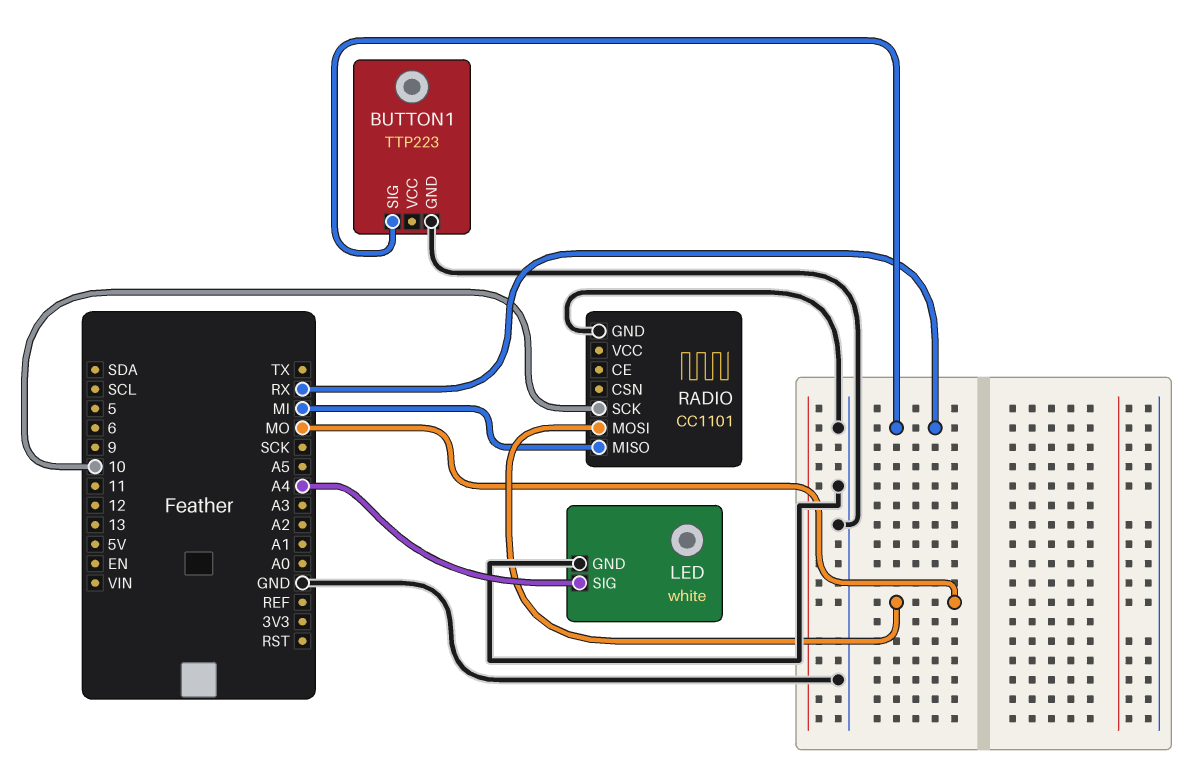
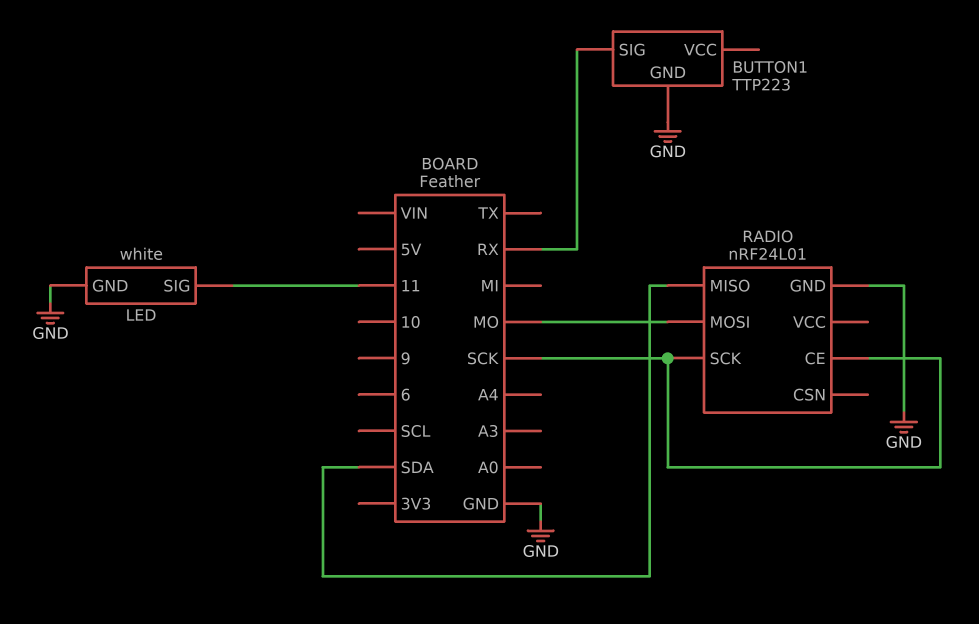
LED pin SIG: A4 -> 11
RADIO: CC1101 -> nRF24L01
RADIO pin CE: none -> SCK
RADIO pin MISO: MI -> SDA
RADIO pin SCK: 10 -> SCK

